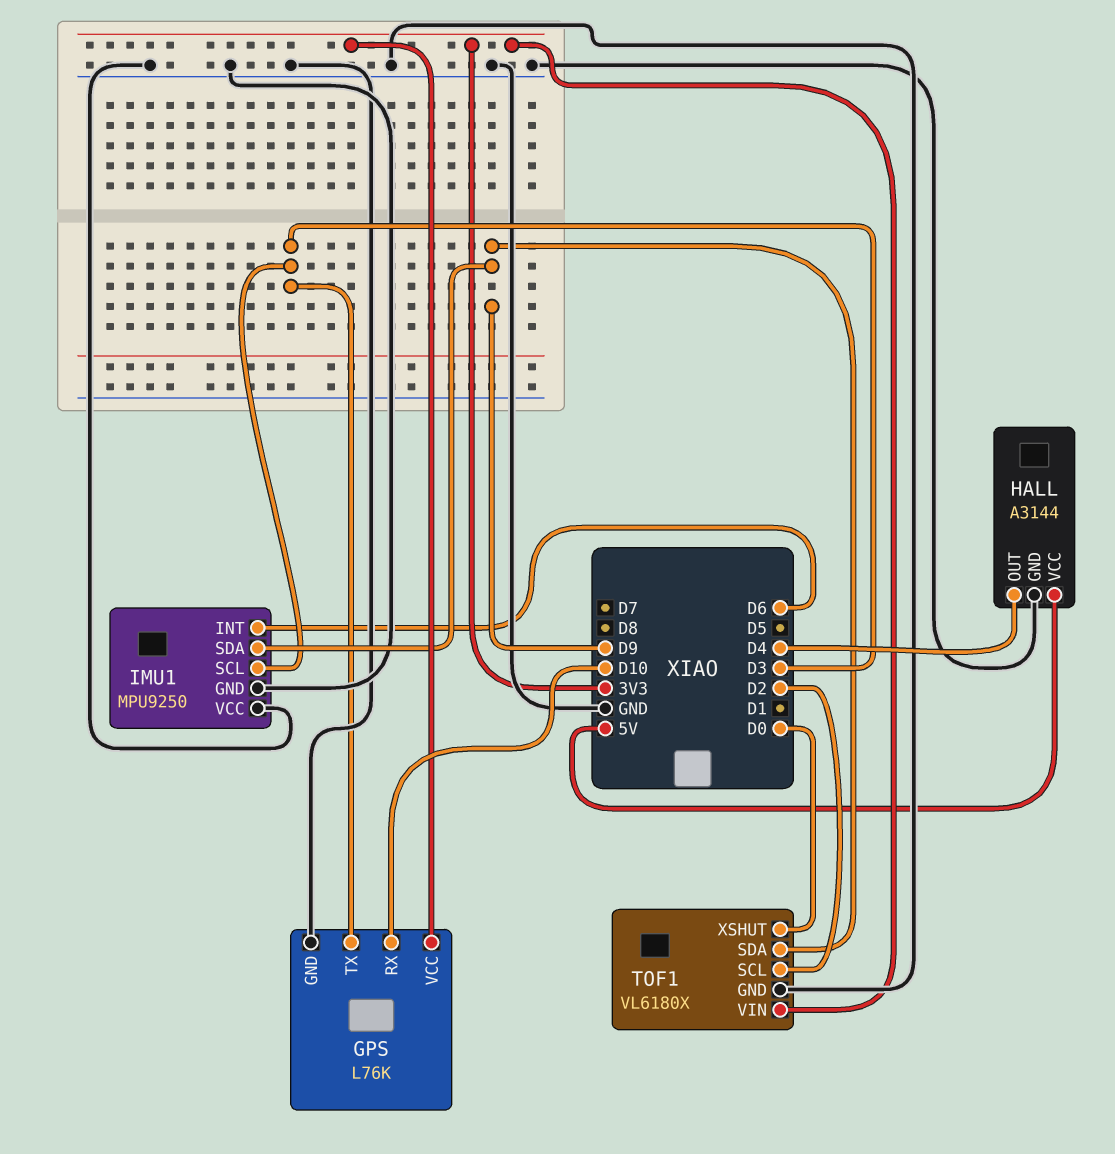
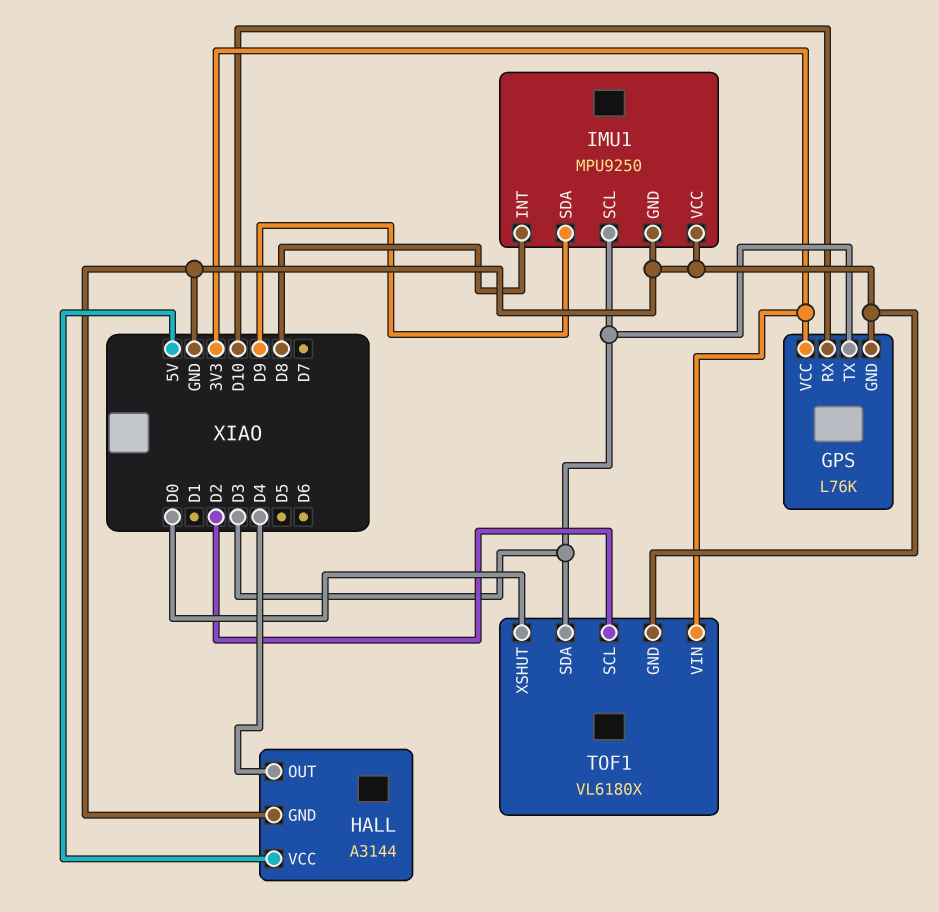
IMU1 pin INT: D6 -> D8
TOF1 pin SDA: D9 -> D3

